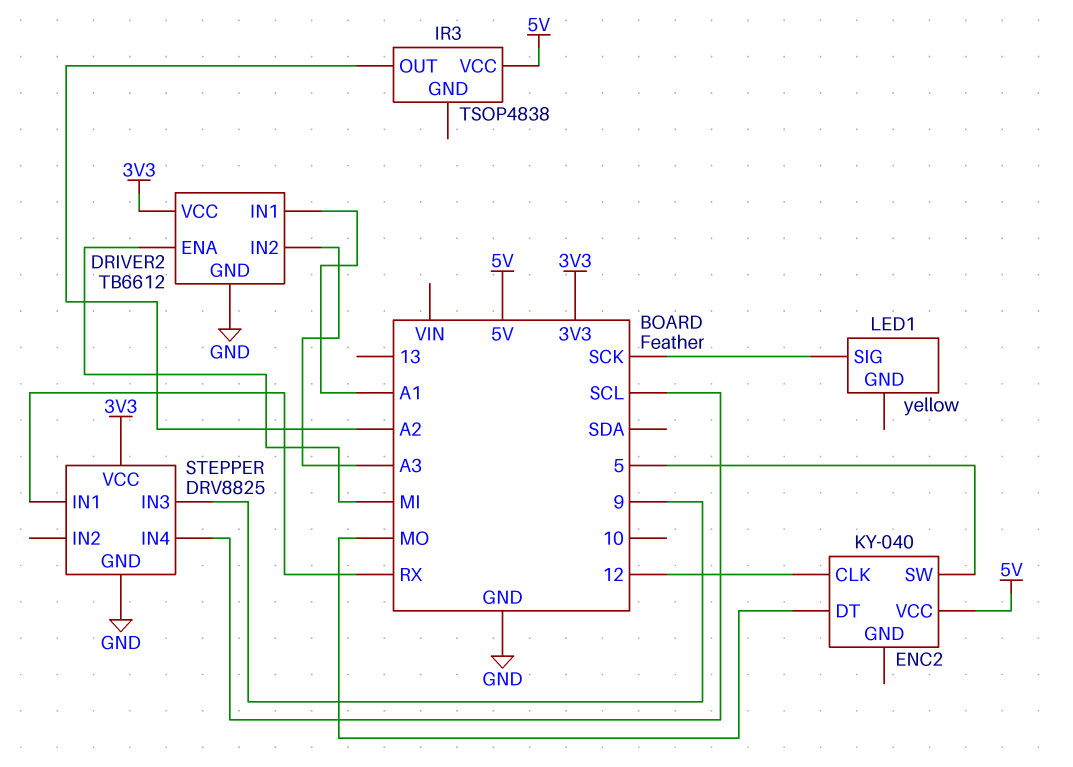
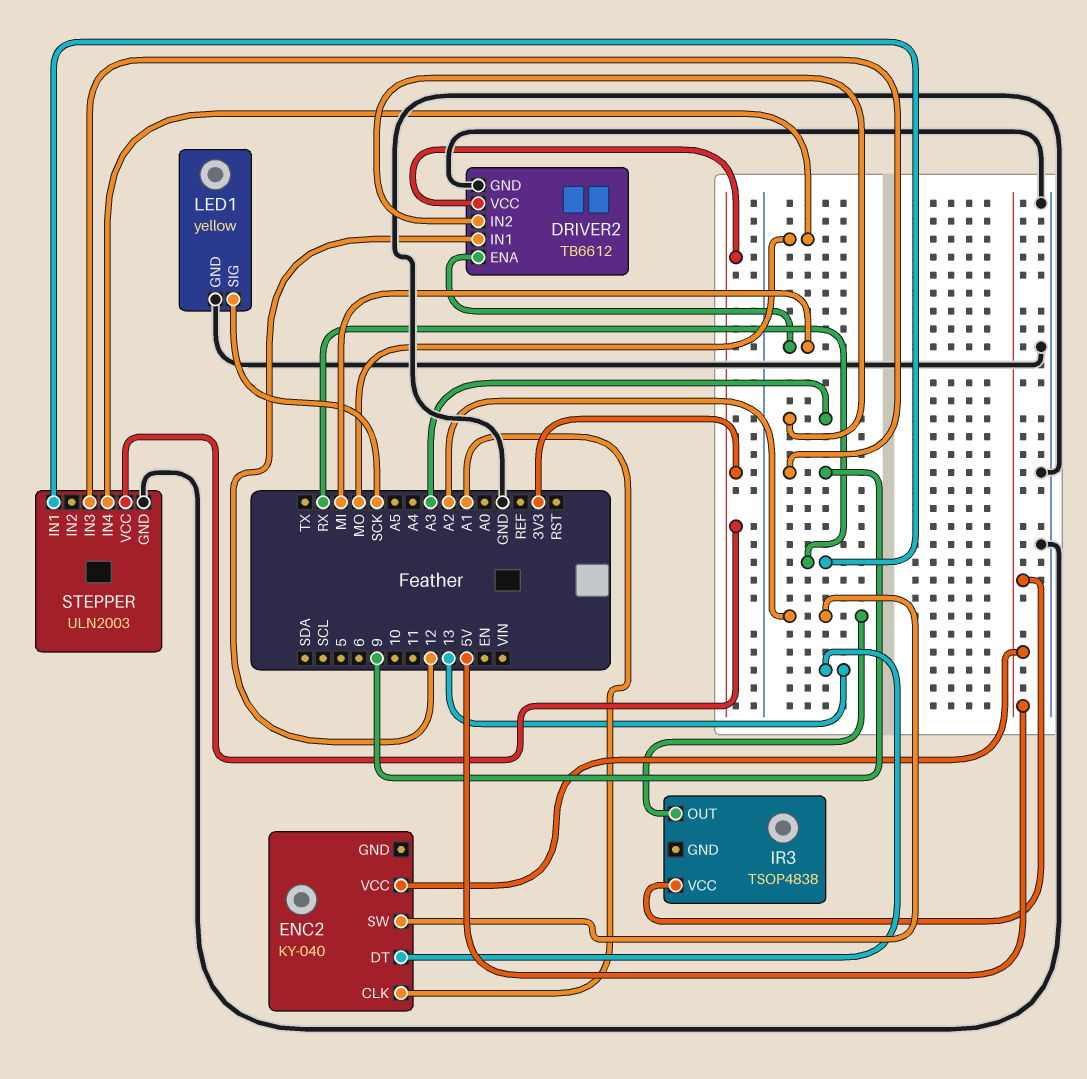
DRIVER2 pin IN1: A1 -> 12
ENC2 pin CLK: 12 -> A1
ENC2 pin DT: MO -> 13
ENC2 pin SW: 5 -> A2
LED1 pin GND: none -> GND
STEPPER: DRV8825 -> ULN2003
STEPPER pin IN4: SCL -> MO

